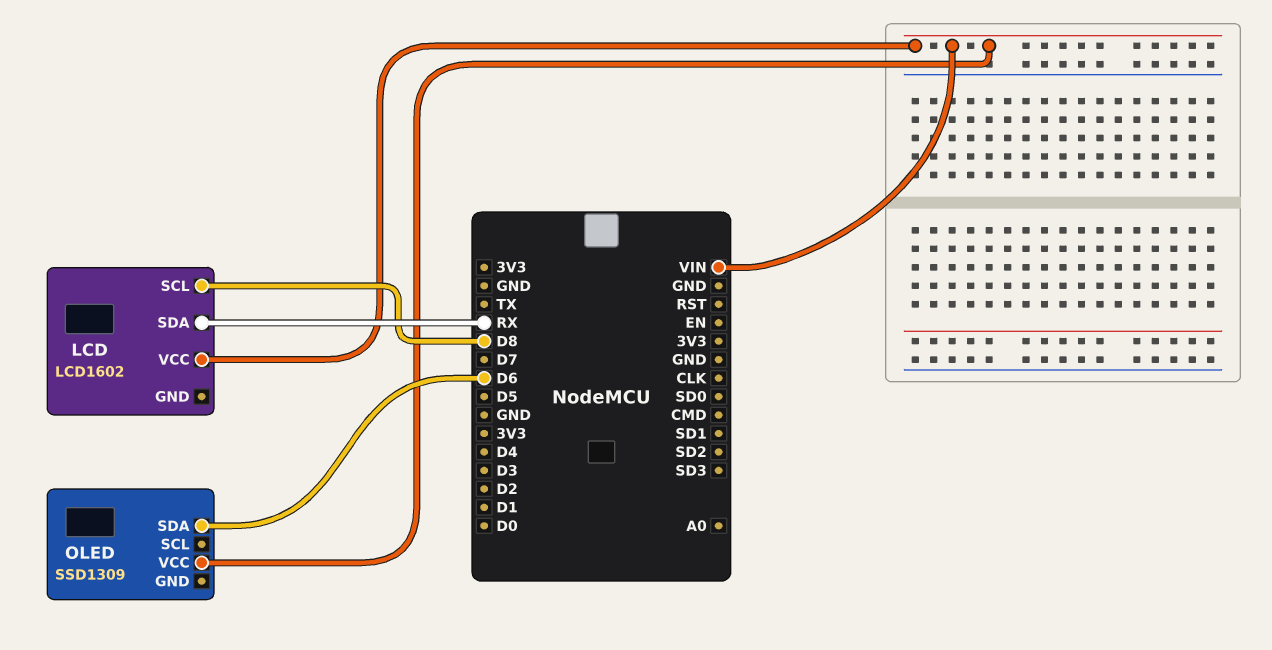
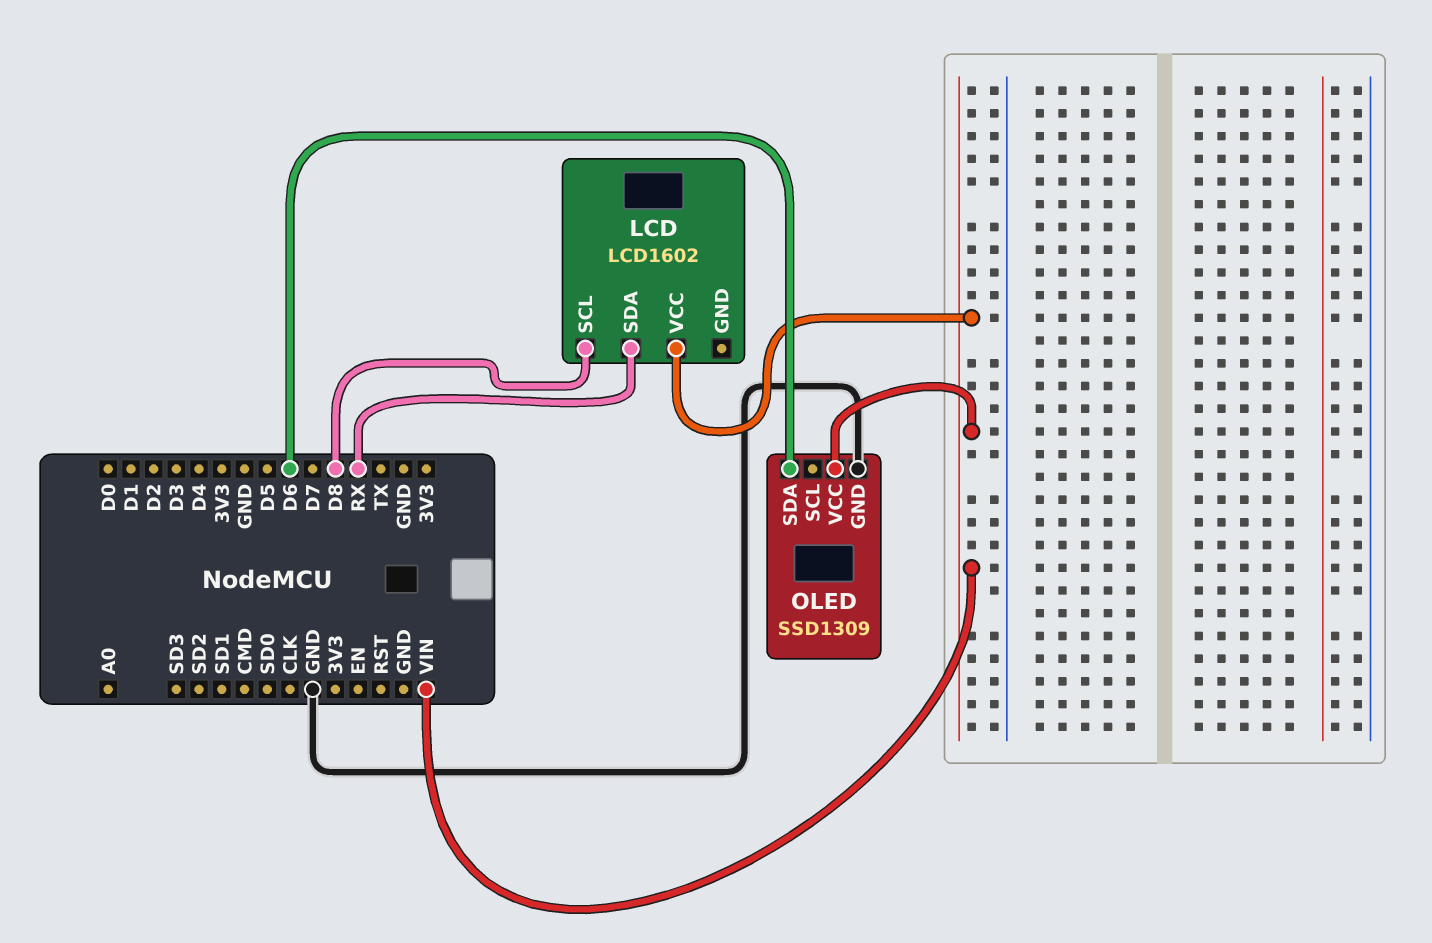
OLED pin GND: none -> GND

